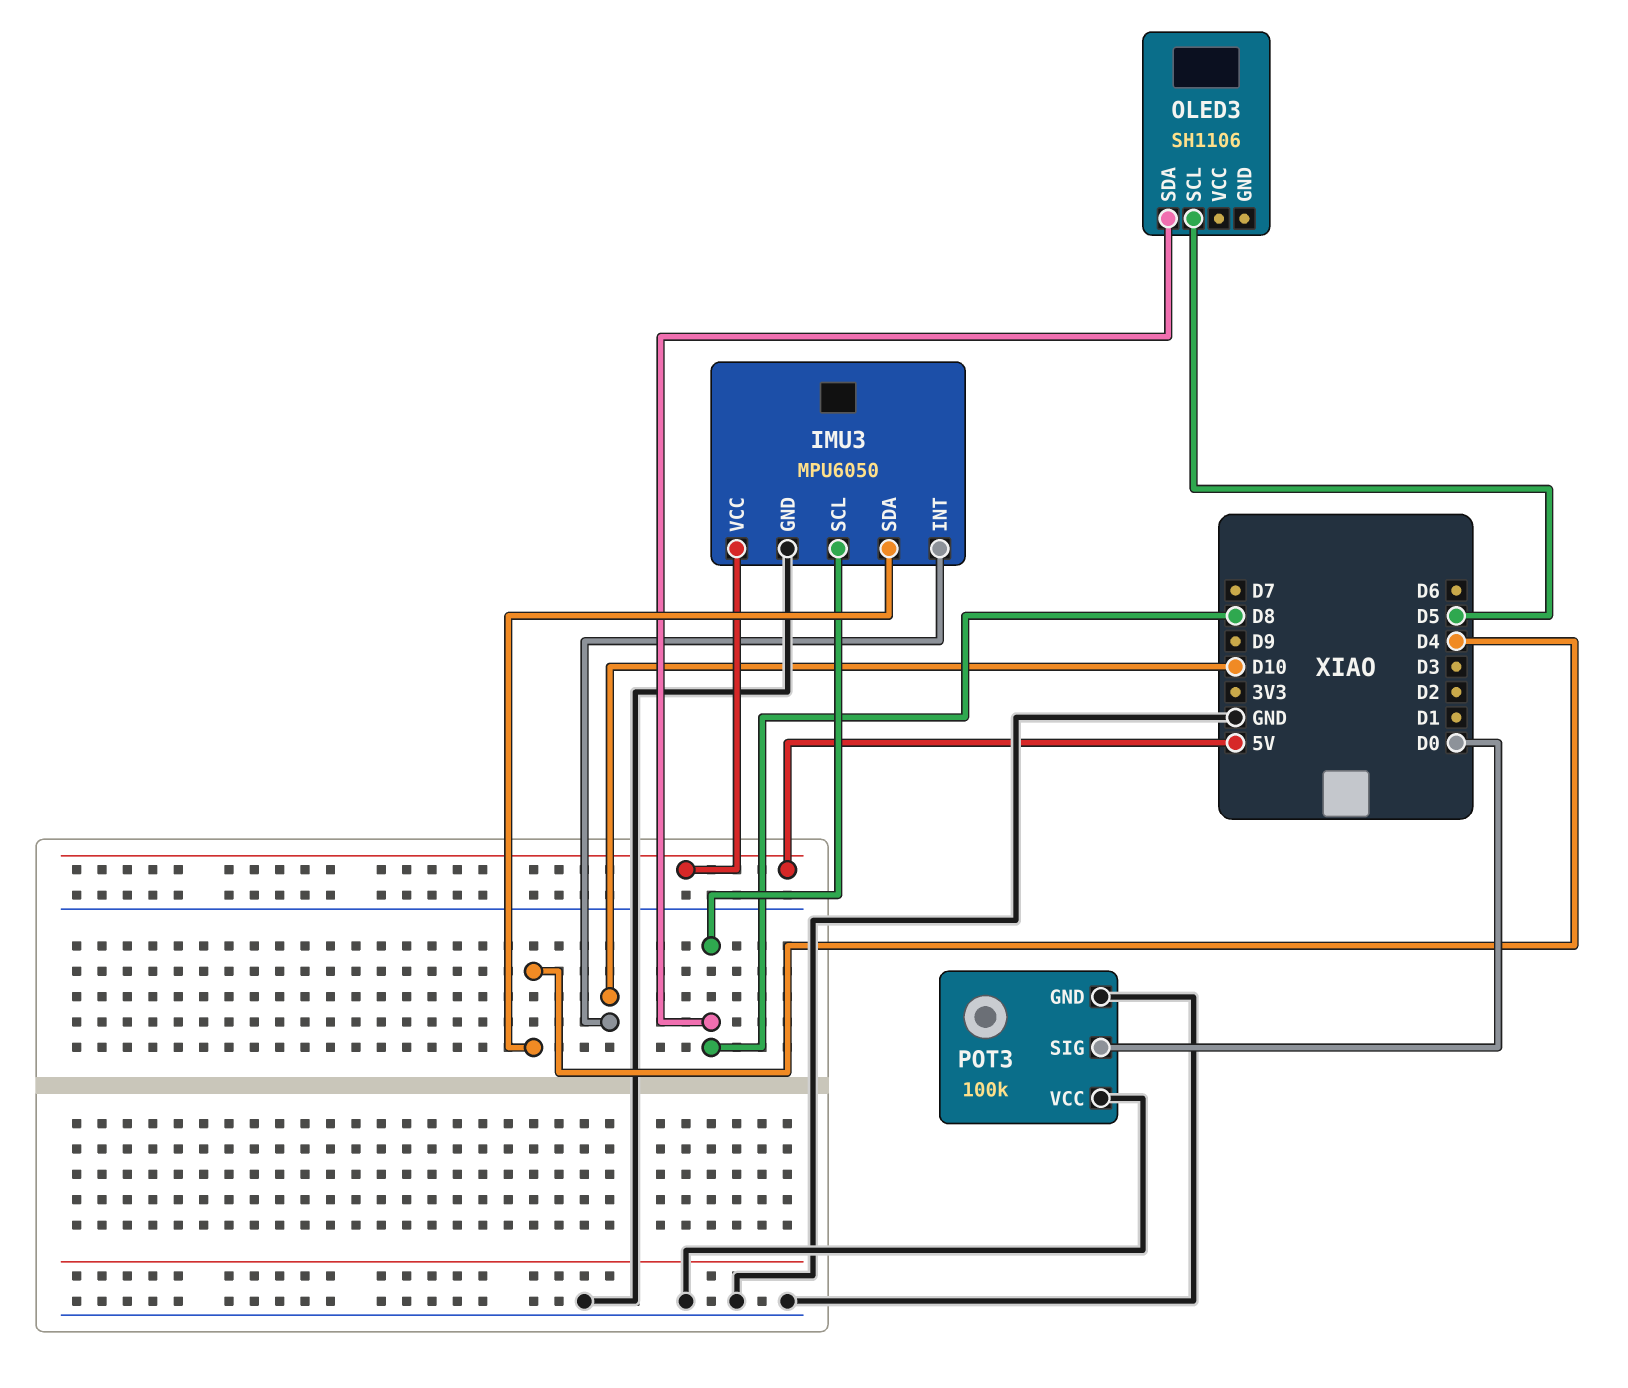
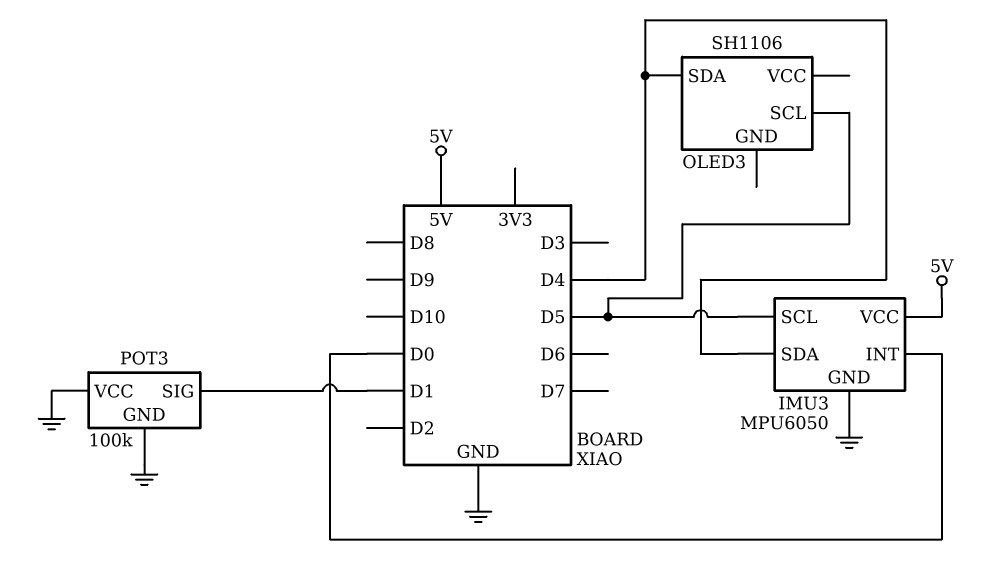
IMU3 pin INT: D10 -> D0
IMU3 pin SCL: D8 -> D5
OLED3 pin SDA: D8 -> D4
POT3 pin SIG: D0 -> D1

